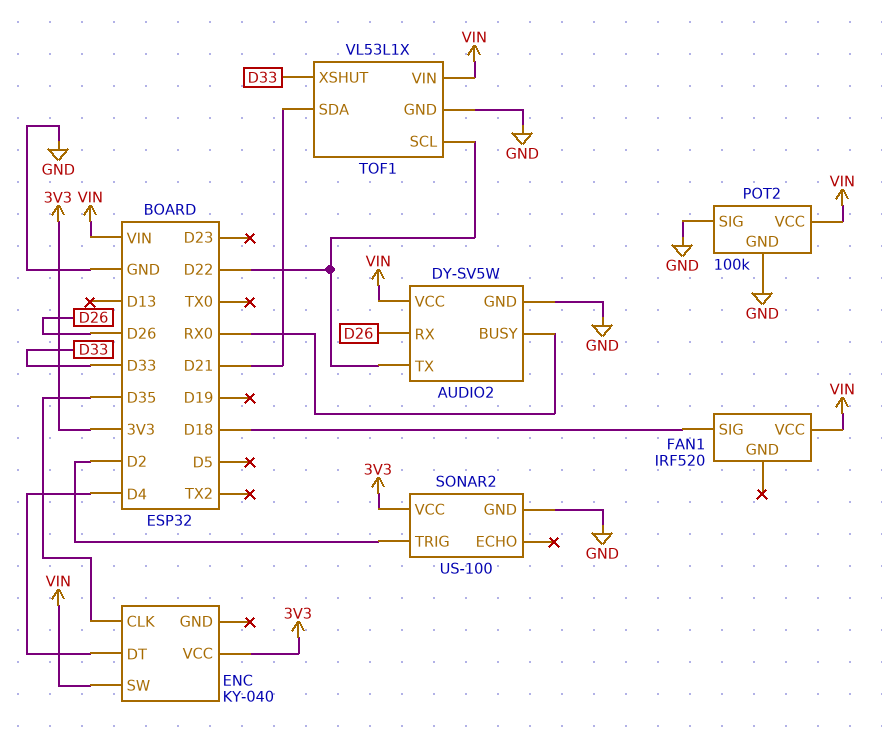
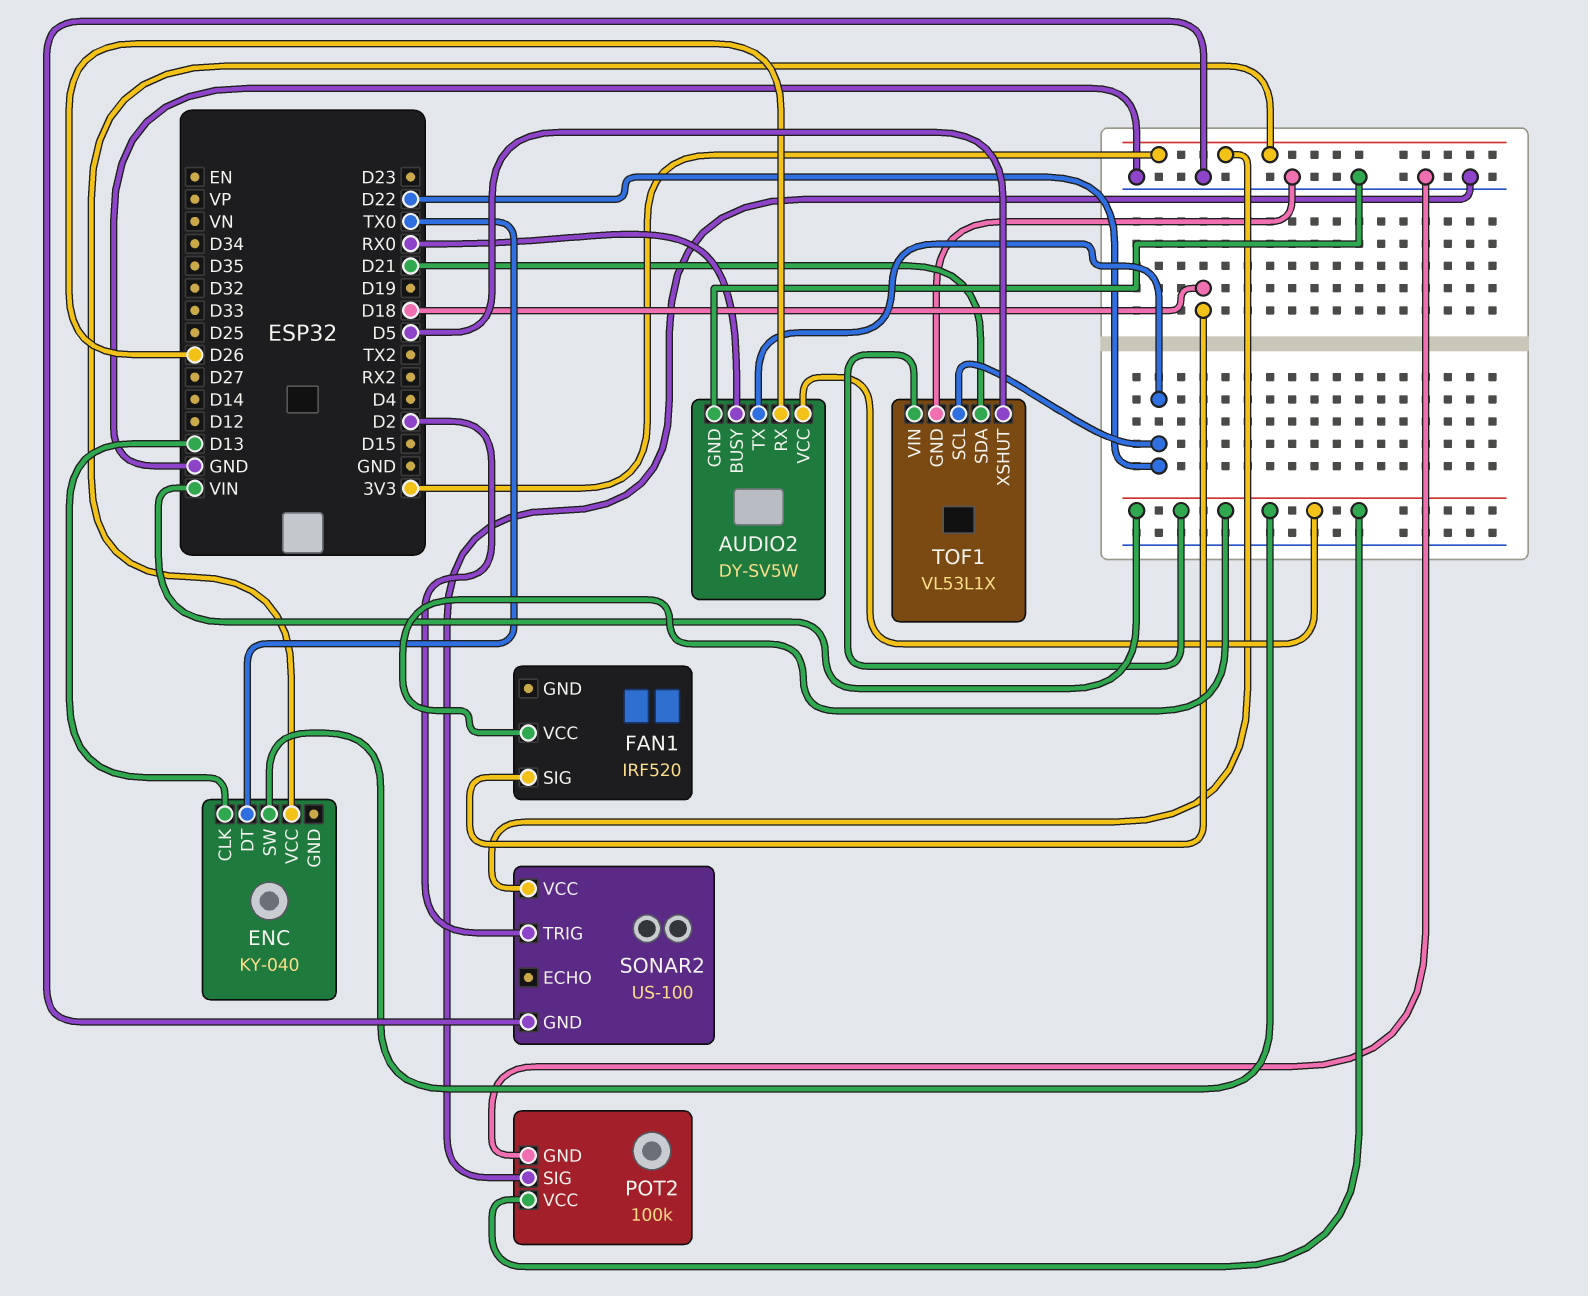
ENC pin CLK: D35 -> D13
ENC pin DT: D4 -> TX0
TOF1 pin XSHUT: D33 -> D5

